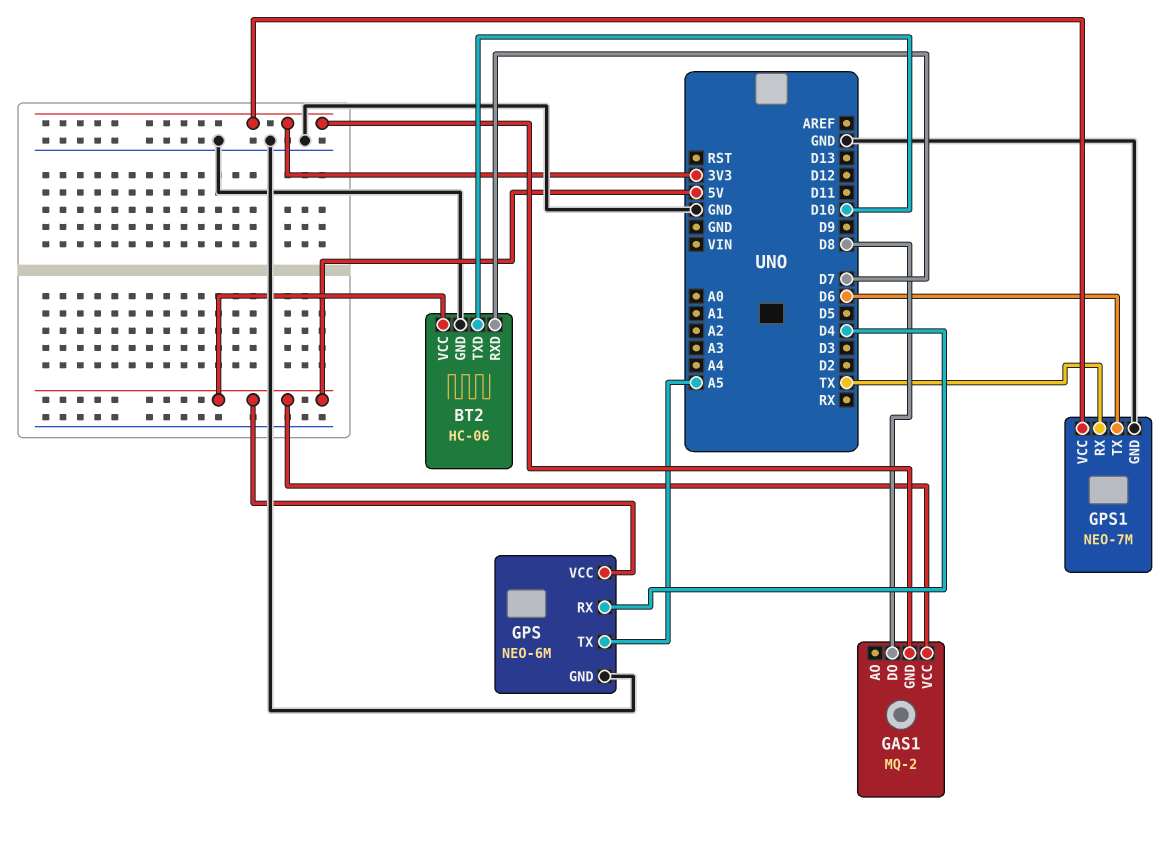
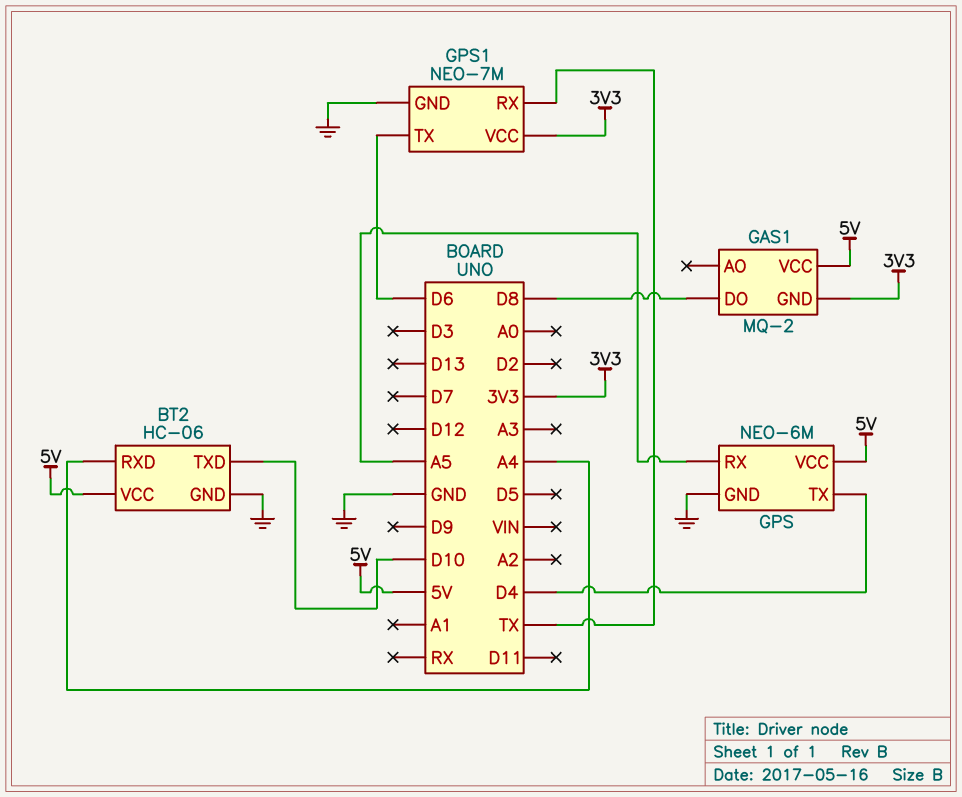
BT2 pin RXD: D7 -> A4
GPS pin RX: D4 -> A5
GPS pin TX: A5 -> D4

